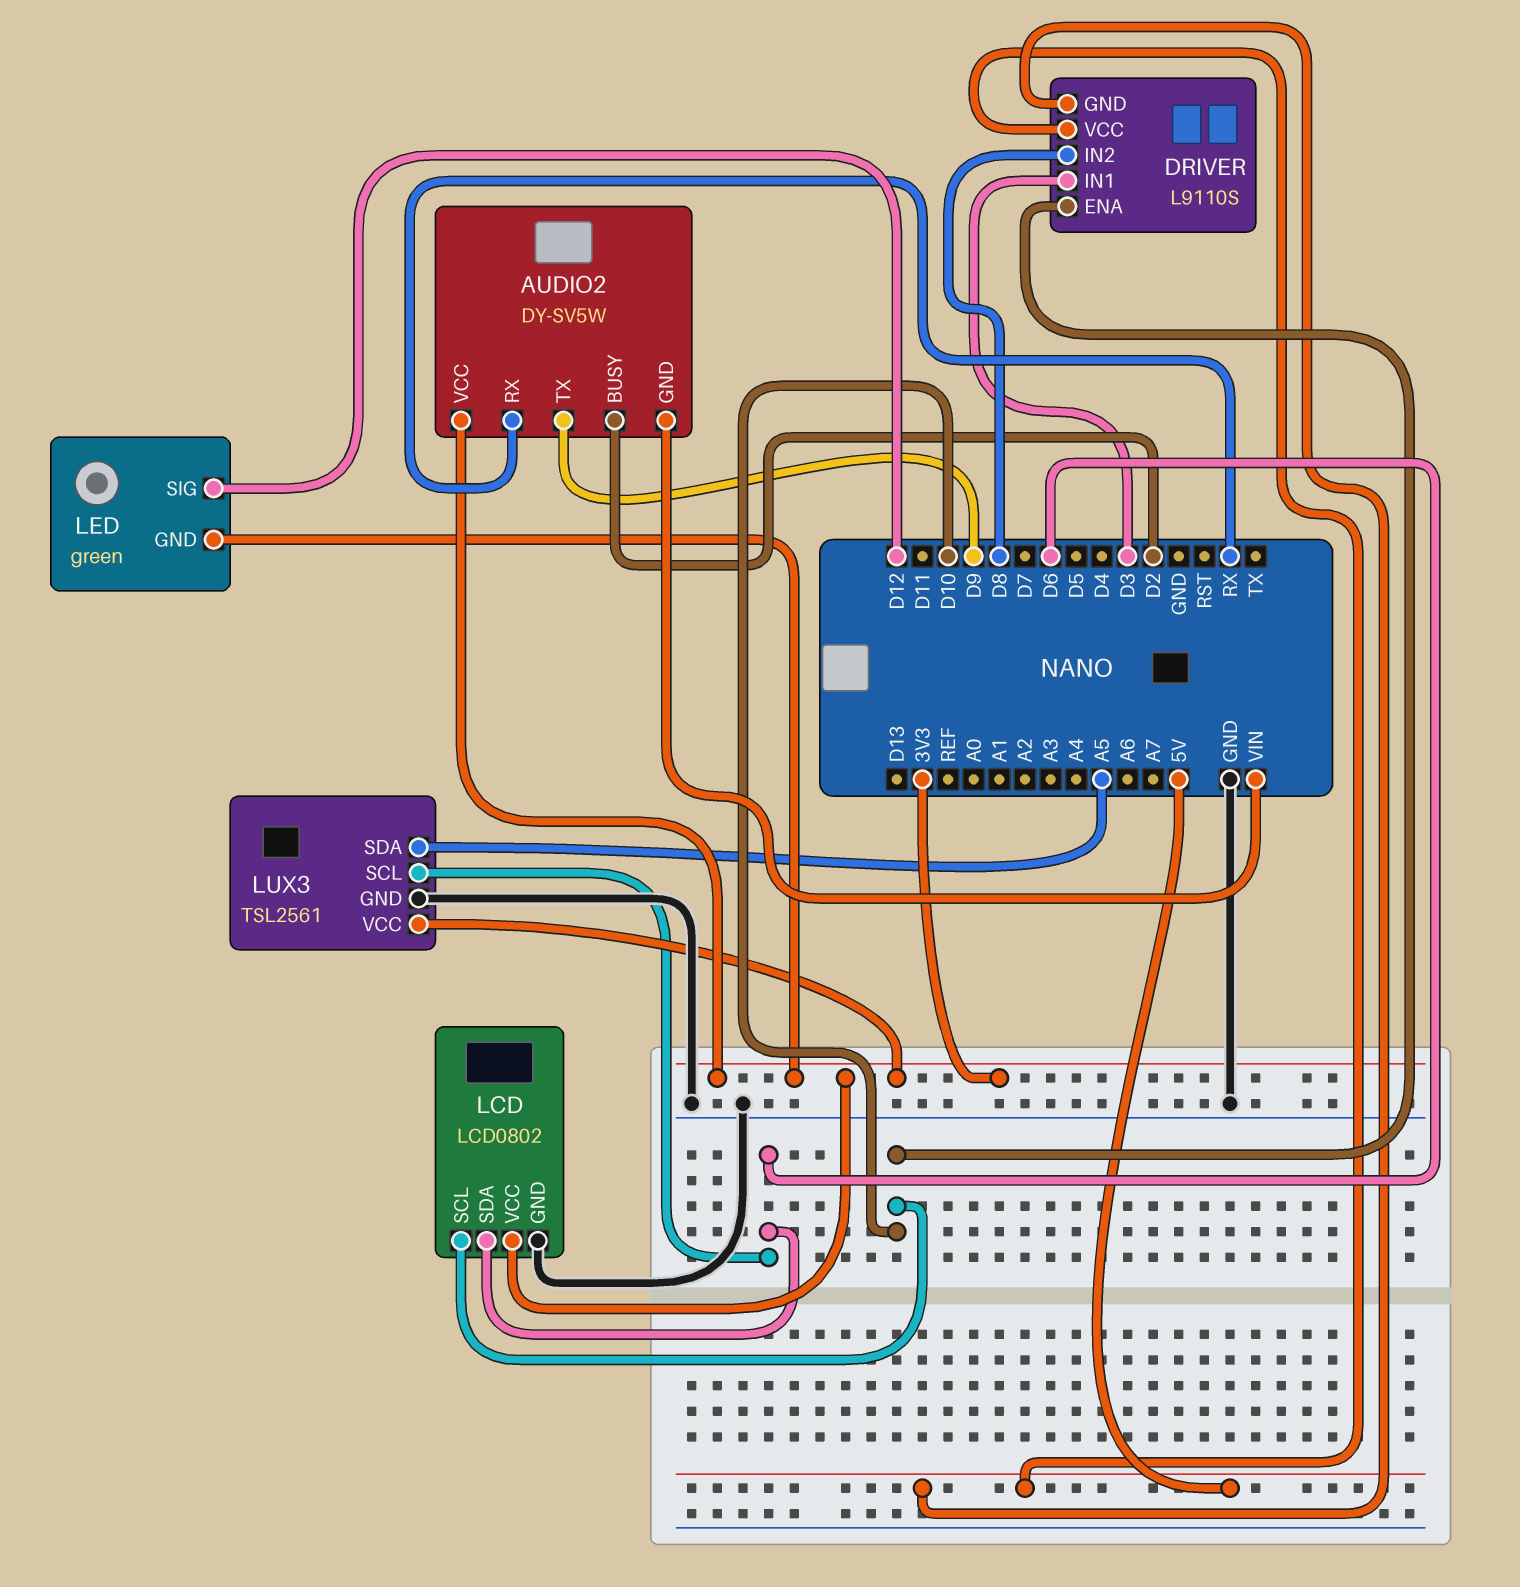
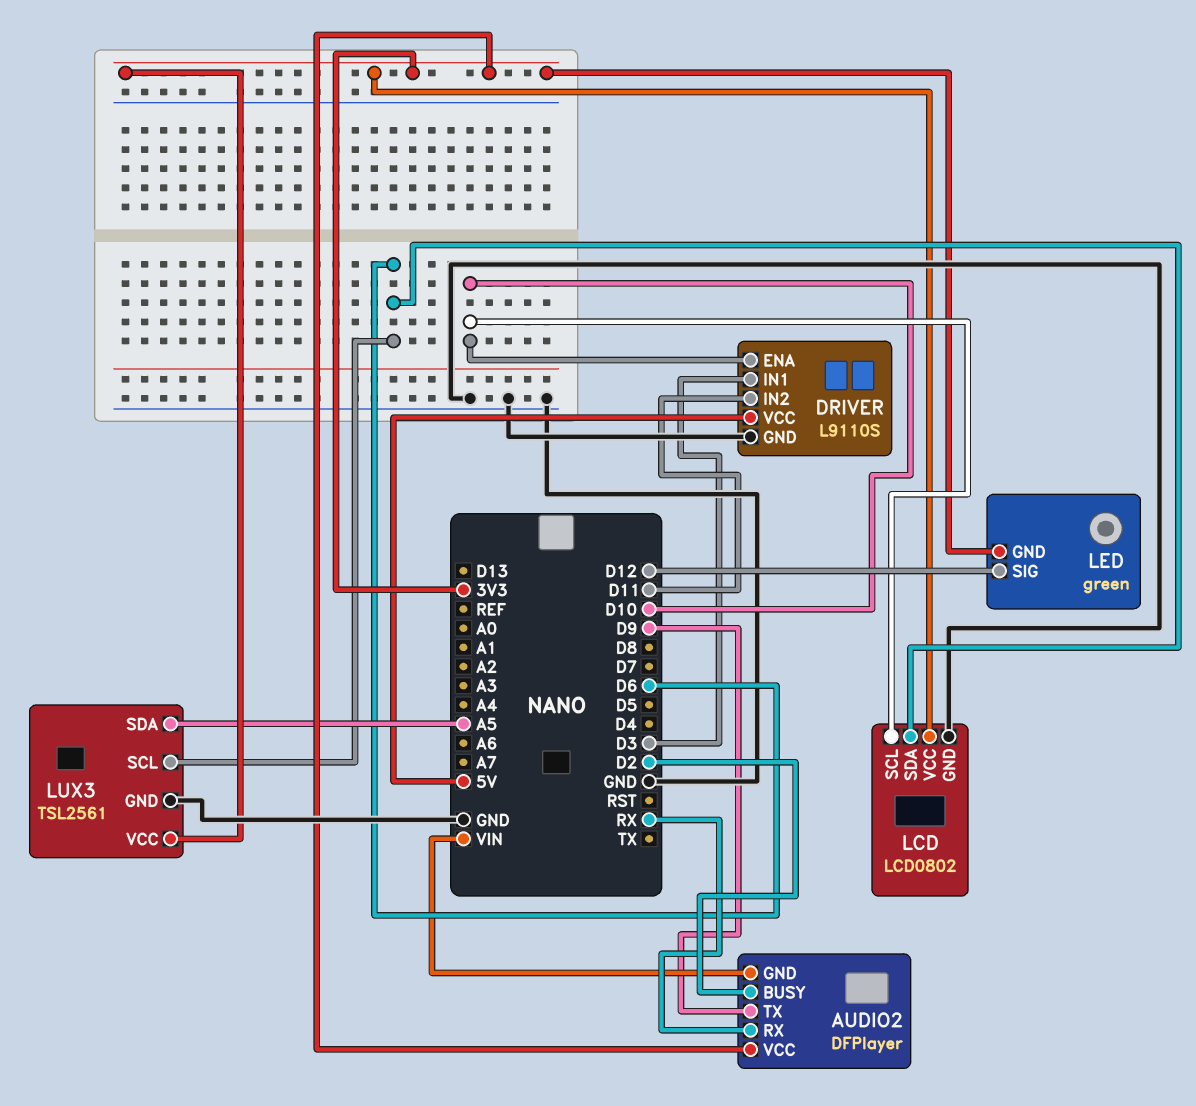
AUDIO2: DY-SV5W -> DFPlayer
DRIVER pin GND: 5V -> GND
DRIVER pin IN2: D8 -> D11

